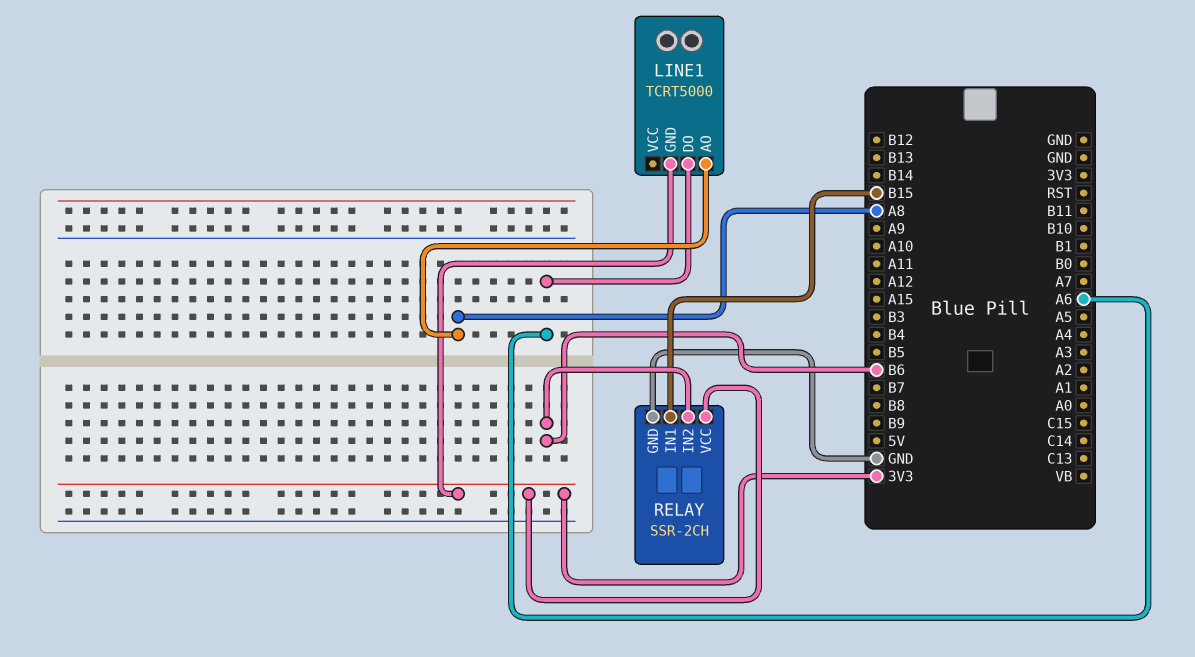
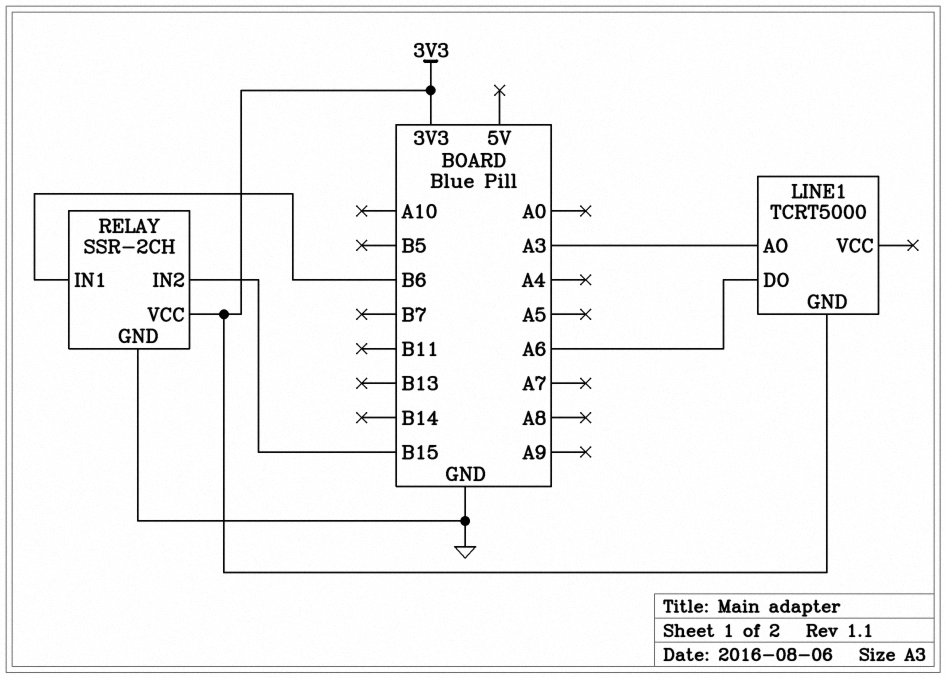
LINE1 pin AO: A8 -> A3
RELAY pin IN1: B15 -> B6
RELAY pin IN2: B6 -> B15

